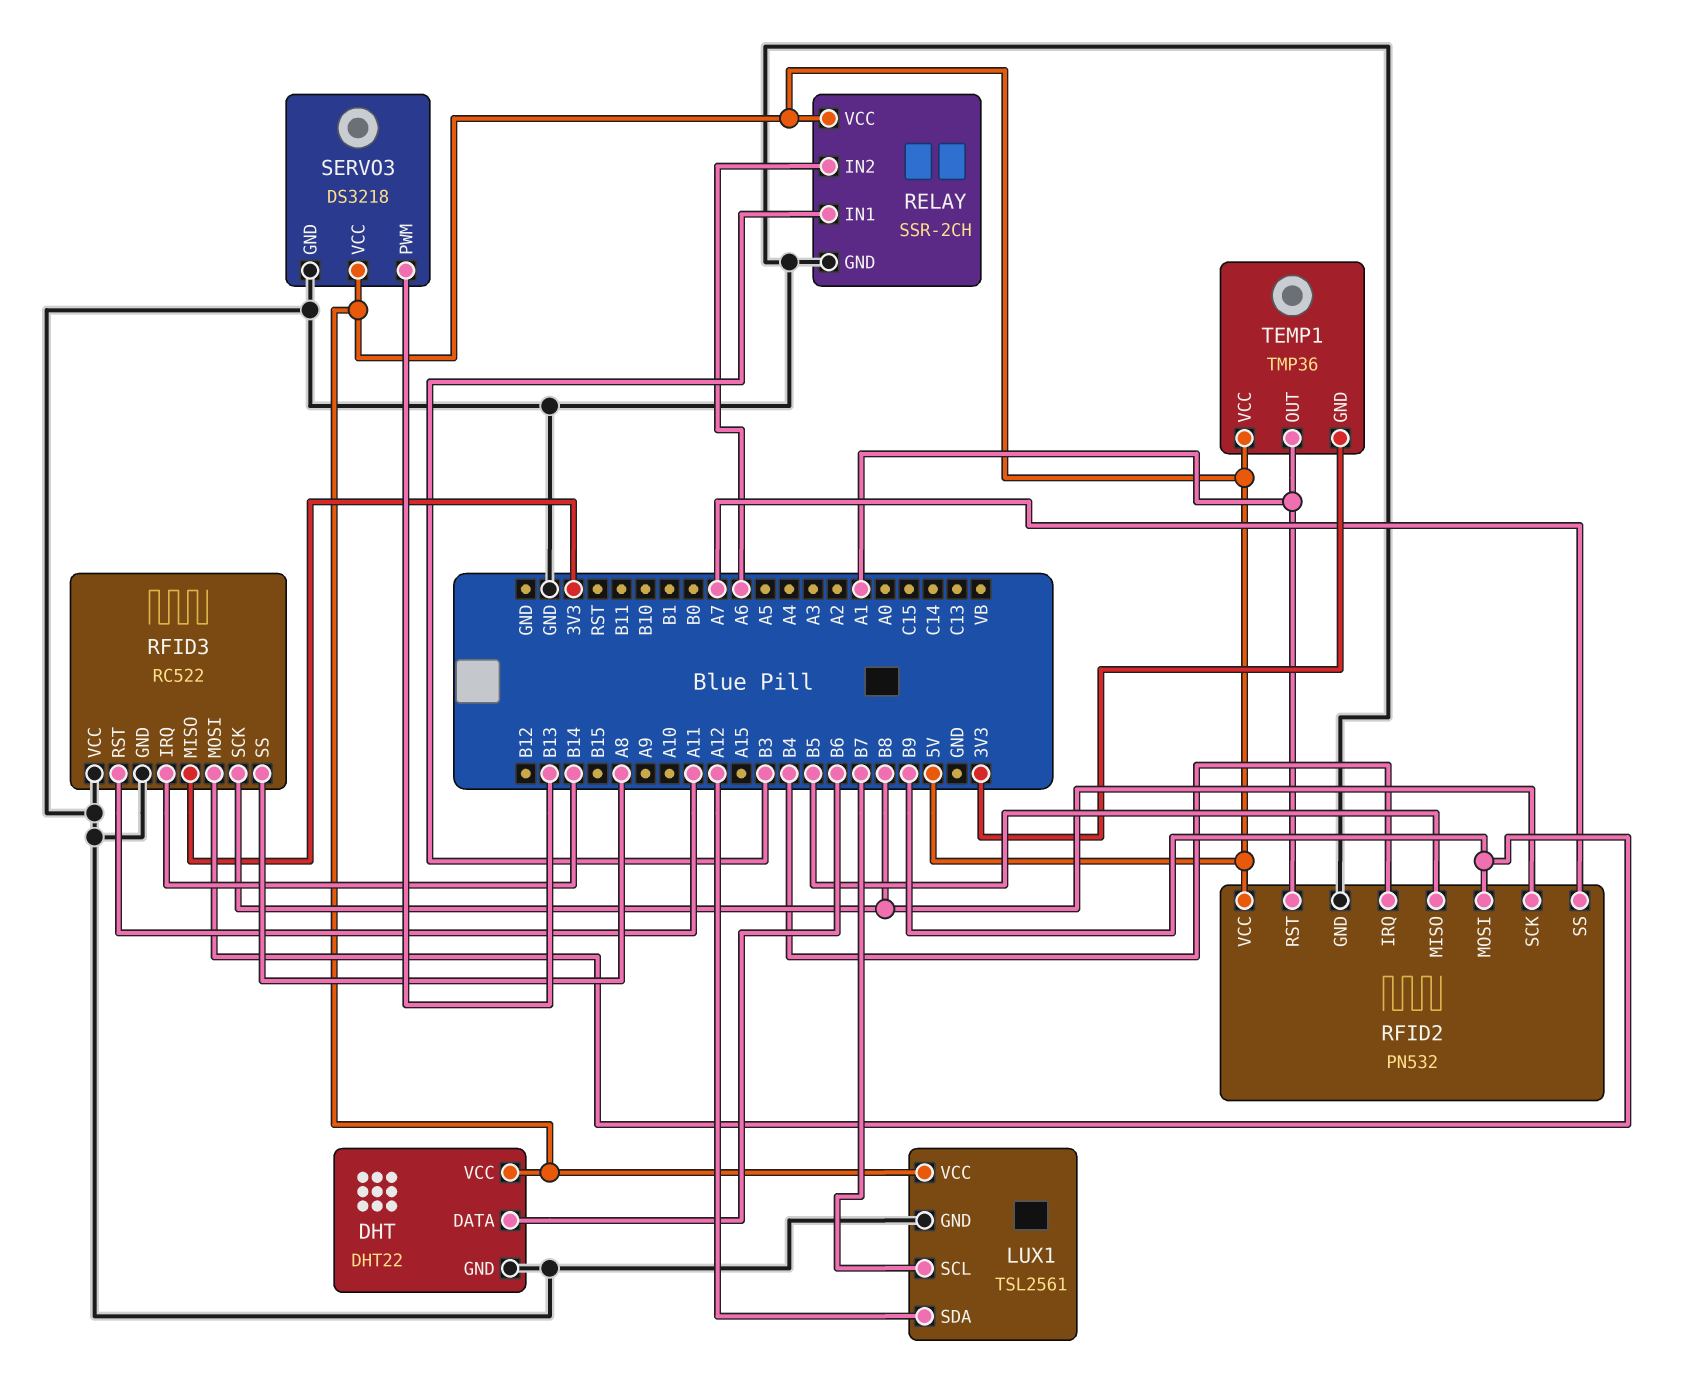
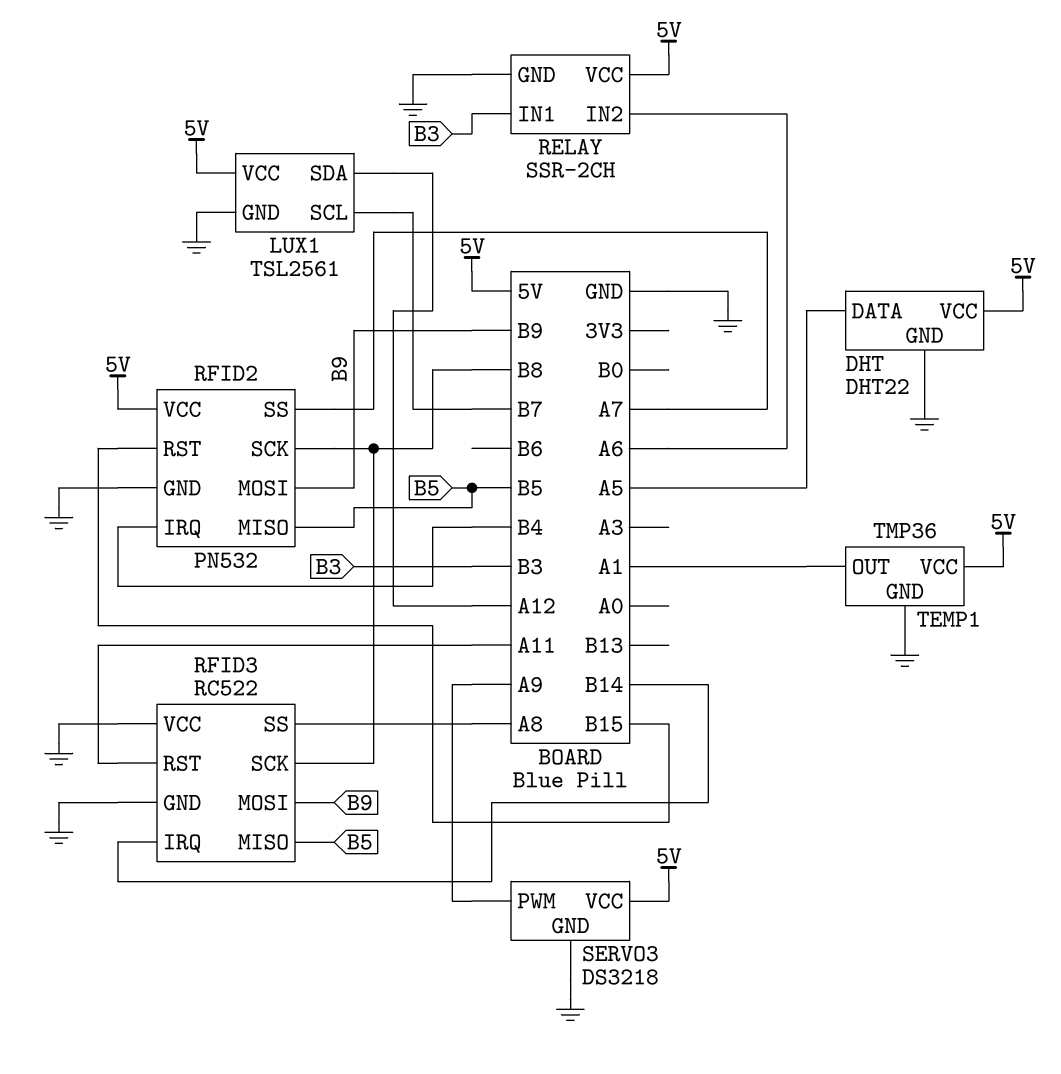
DHT pin DATA: B6 -> A5
RFID2 pin RST: A1 -> B15
RFID3 pin MISO: 3V3 -> B5
SERVO3 pin PWM: B13 -> A9
TEMP1 pin GND: 3V3 -> GND

